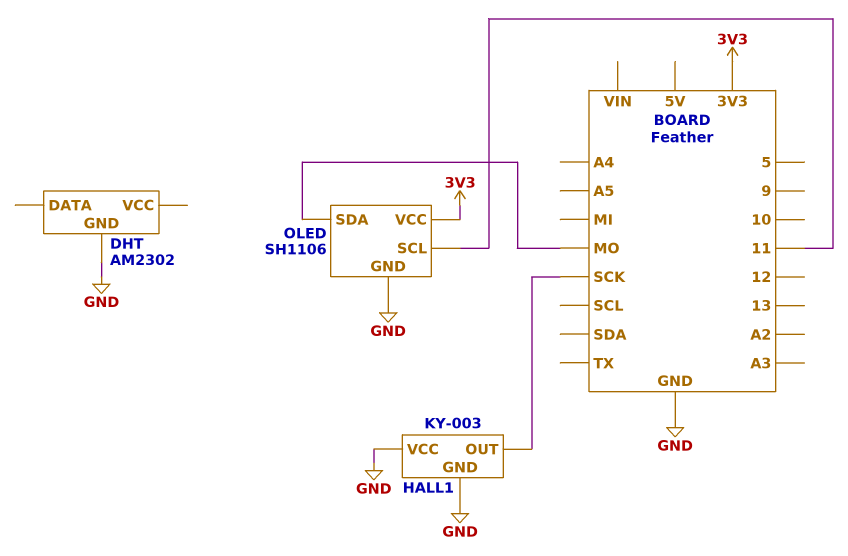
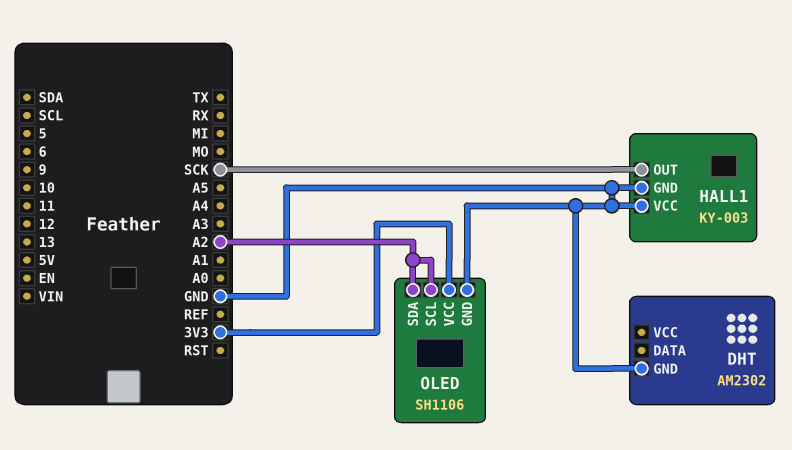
OLED pin SCL: 11 -> A2
OLED pin SDA: MO -> A2

